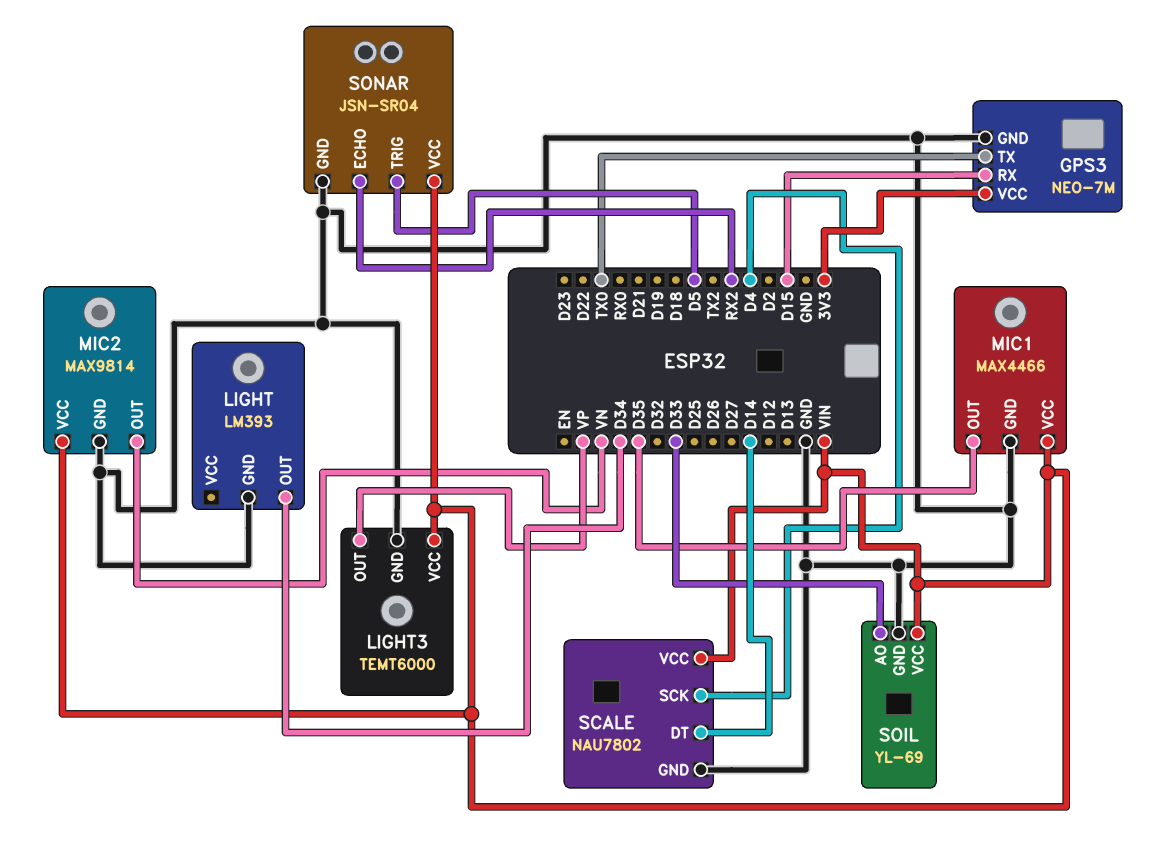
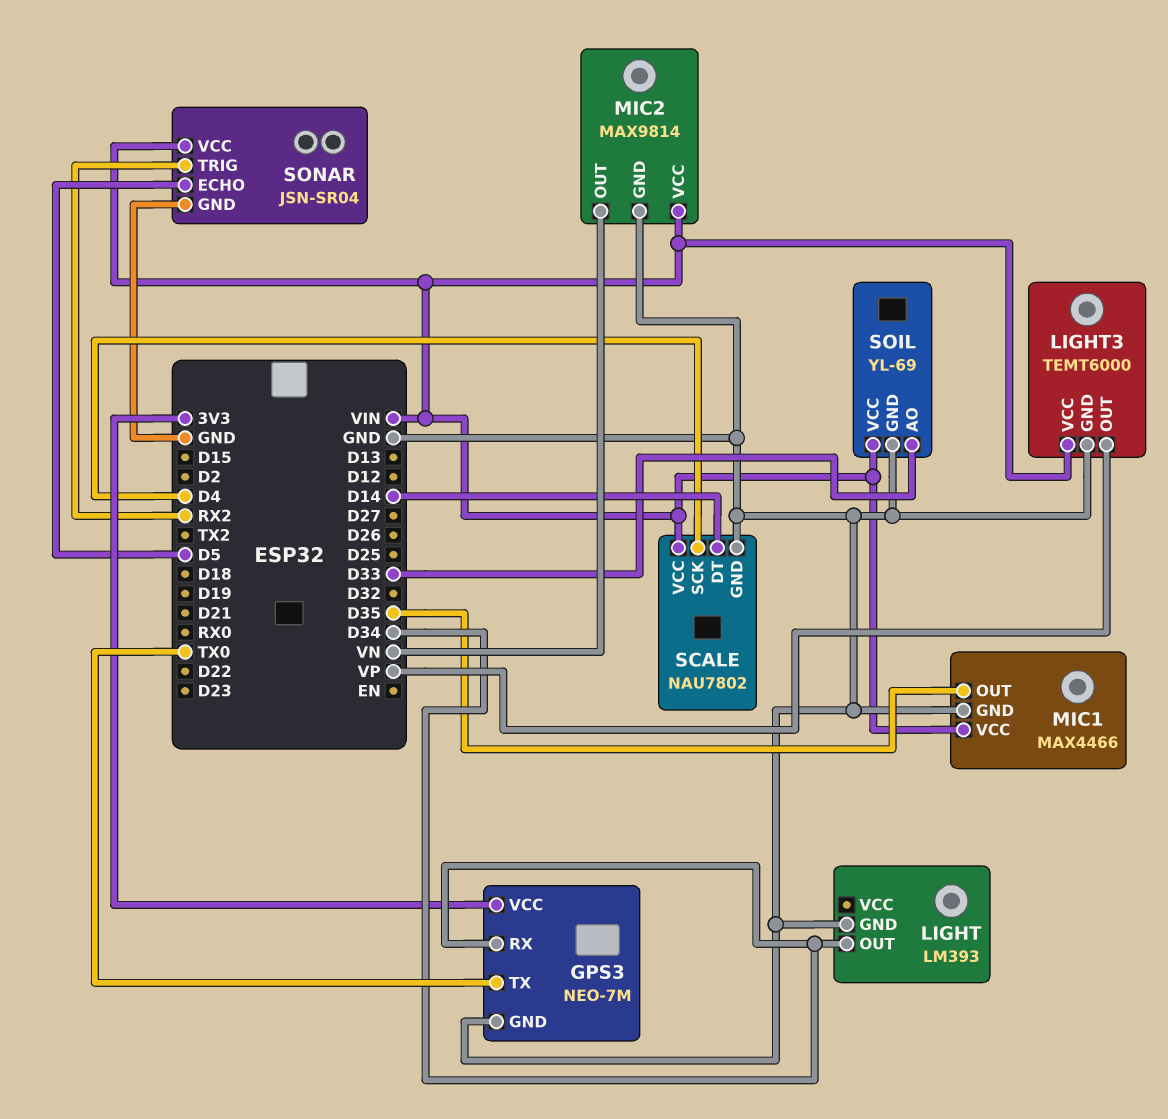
GPS3 pin RX: D15 -> D34
SONAR pin ECHO: RX2 -> D5
SONAR pin TRIG: D5 -> RX2

